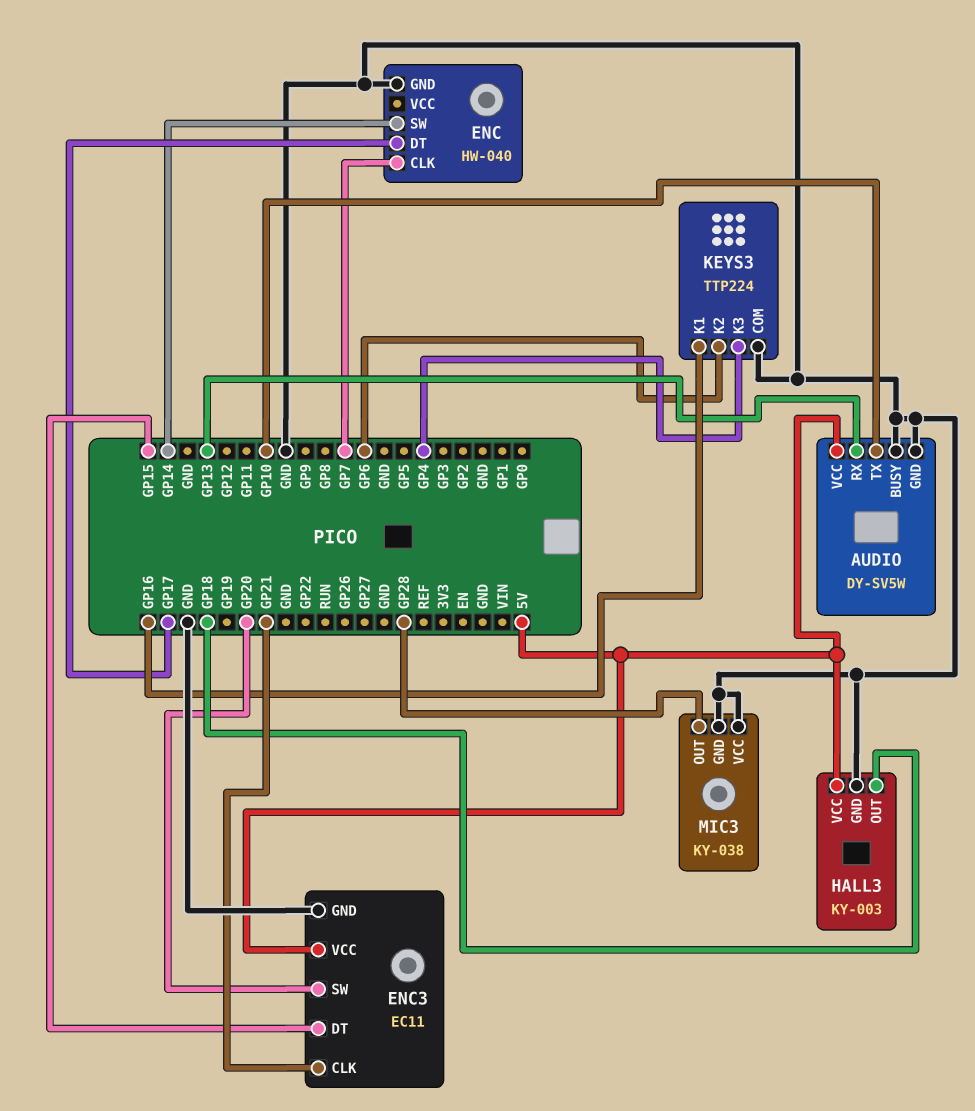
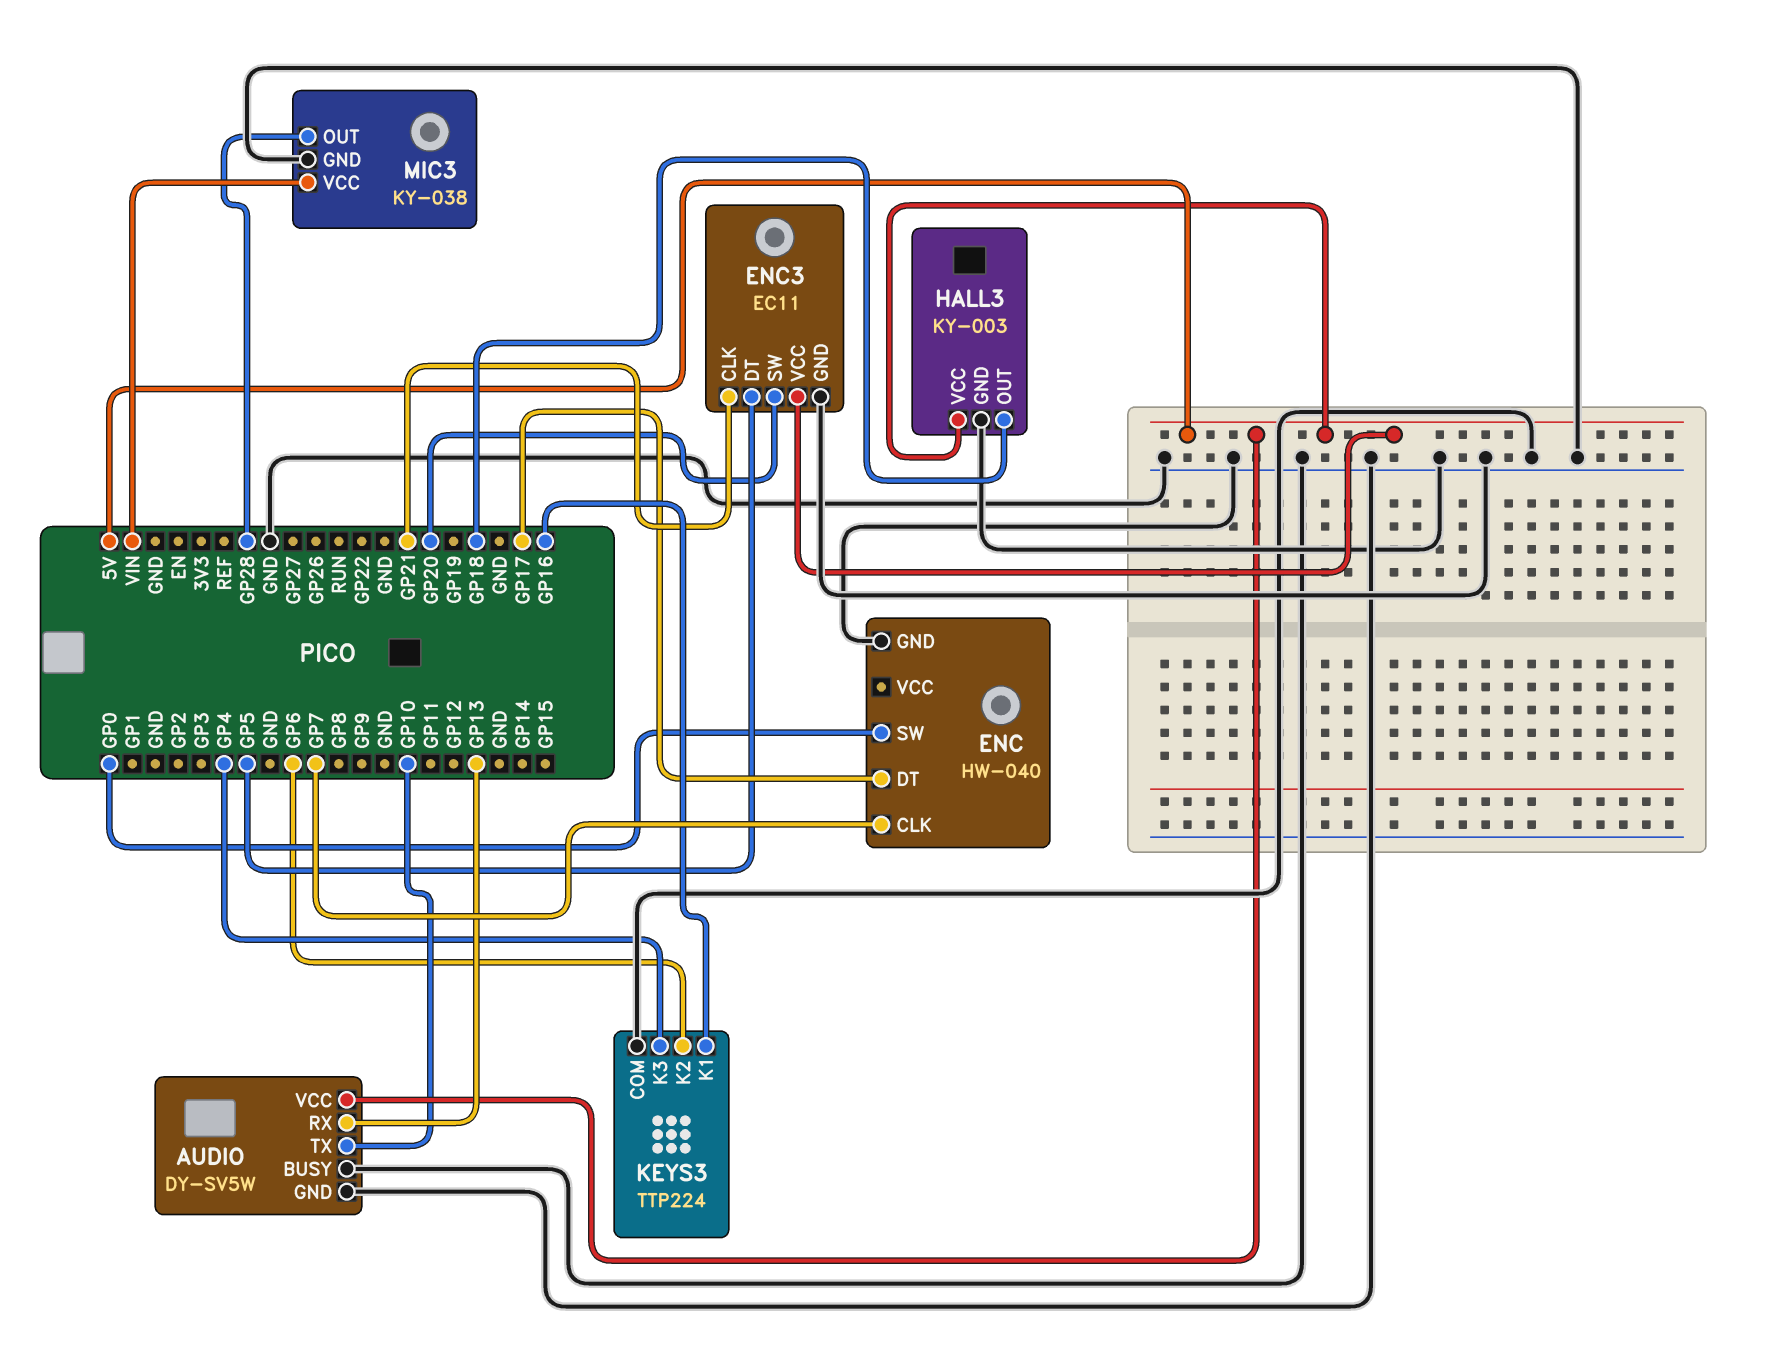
ENC pin SW: GP14 -> GP0
ENC3 pin DT: GP15 -> GP5
MIC3 pin VCC: GND -> VIN

